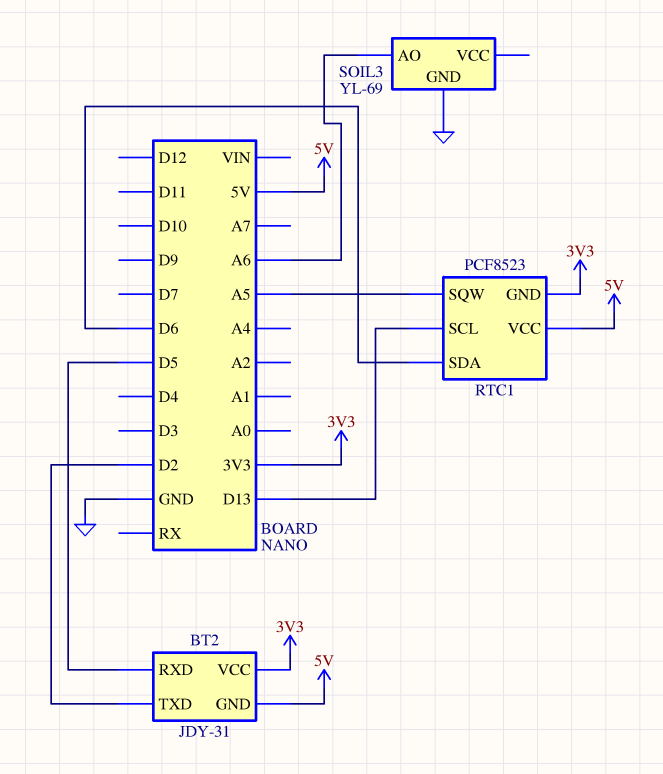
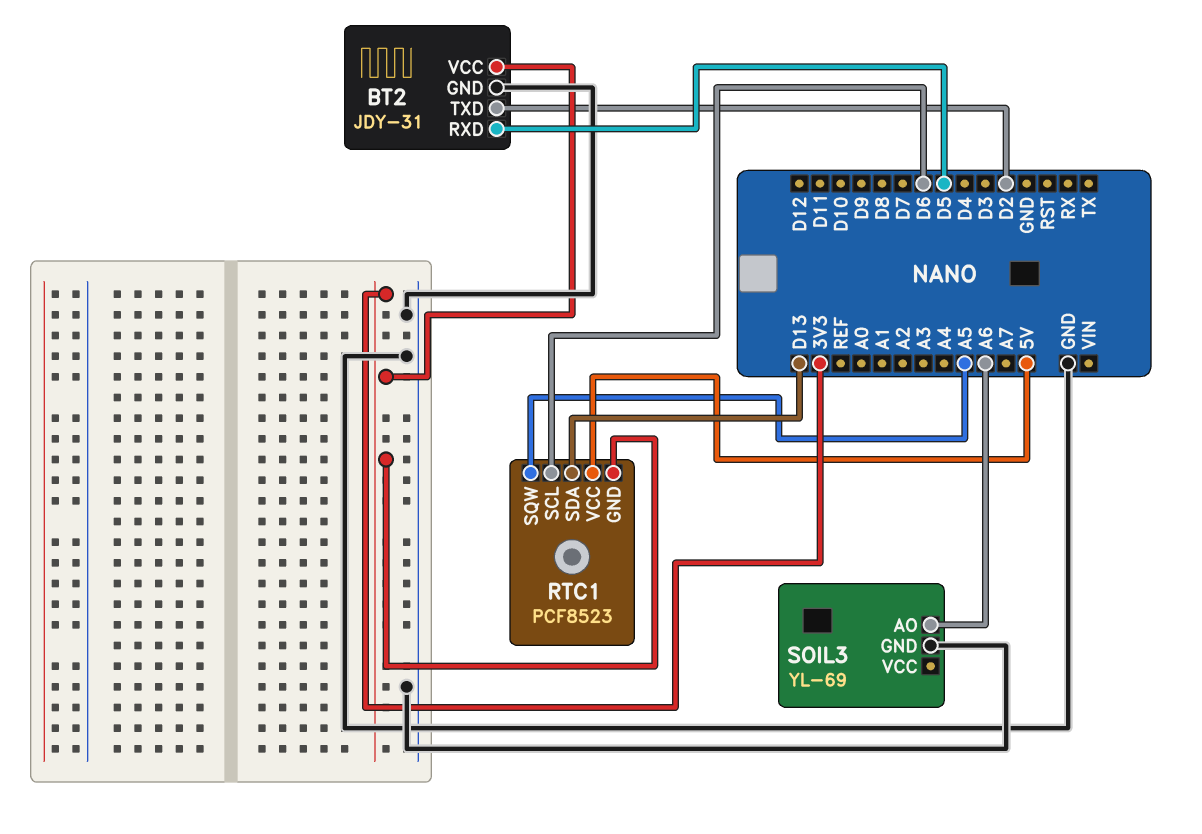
BT2 pin GND: 5V -> GND
RTC1 pin SCL: D13 -> D6
RTC1 pin SDA: D6 -> D13

